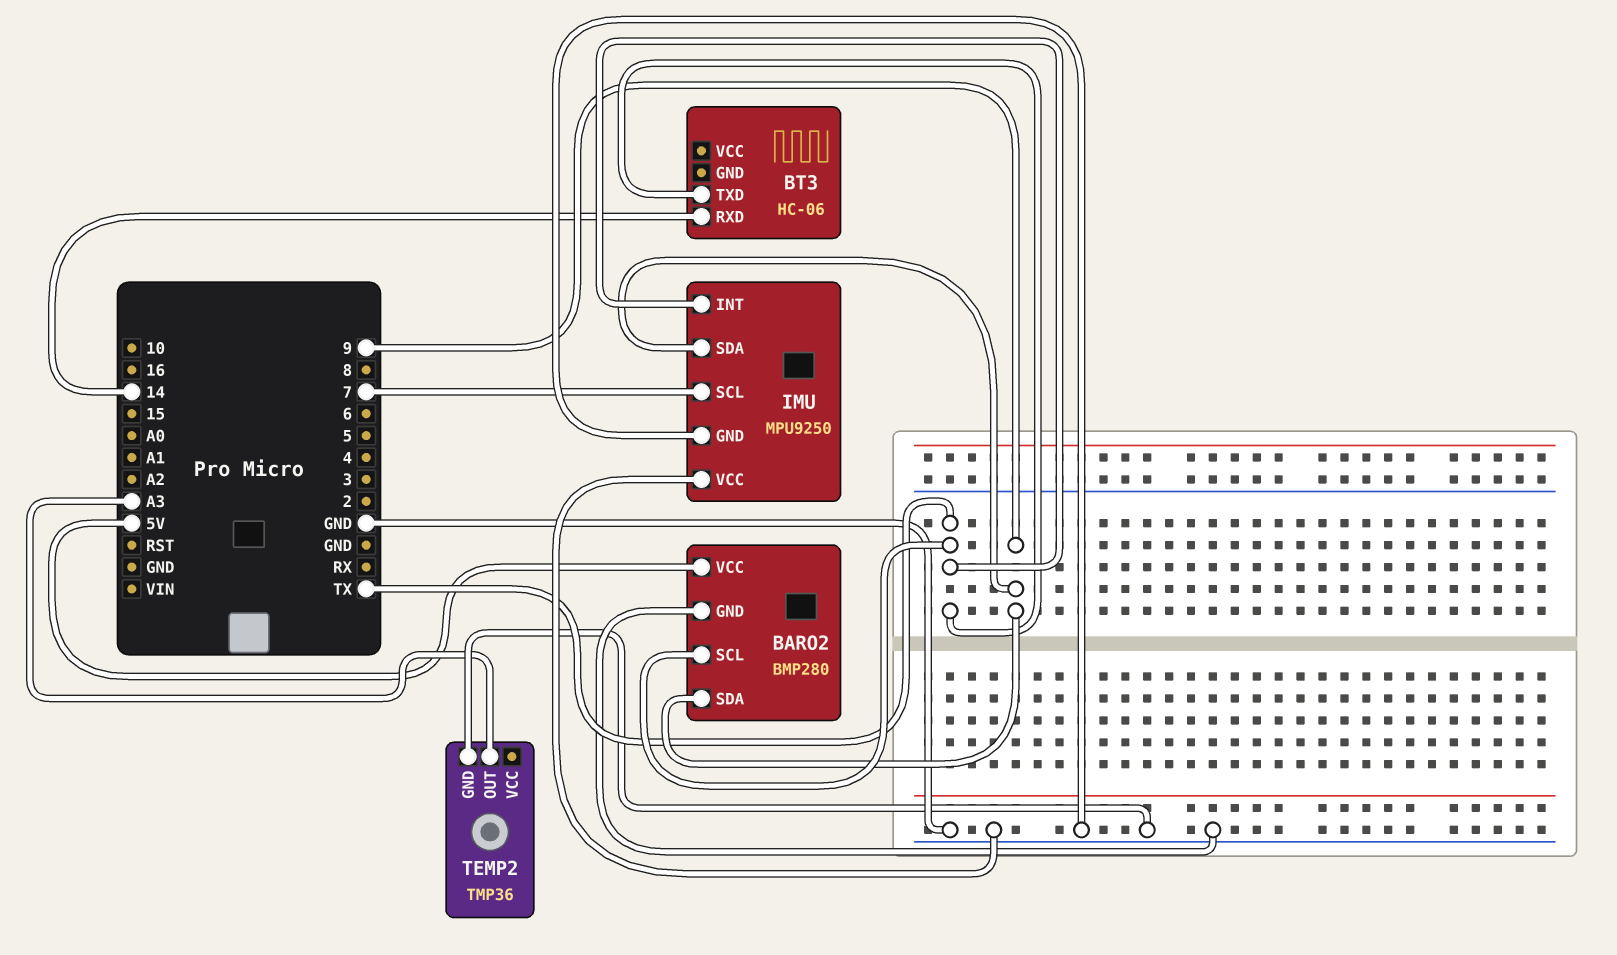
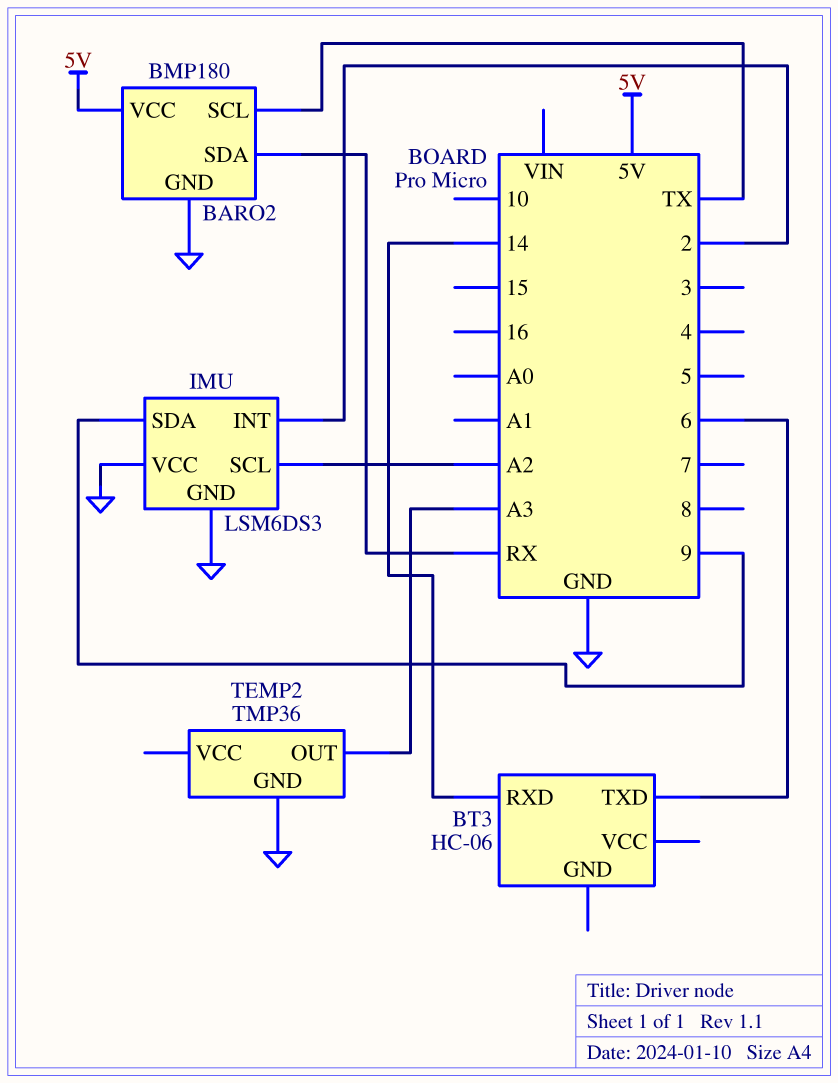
BARO2: BMP280 -> BMP180
BARO2 pin SDA: 9 -> RX
BT3 pin TXD: TX -> 6
IMU: MPU9250 -> LSM6DS3
IMU pin INT: TX -> 2
IMU pin SCL: 7 -> A2

